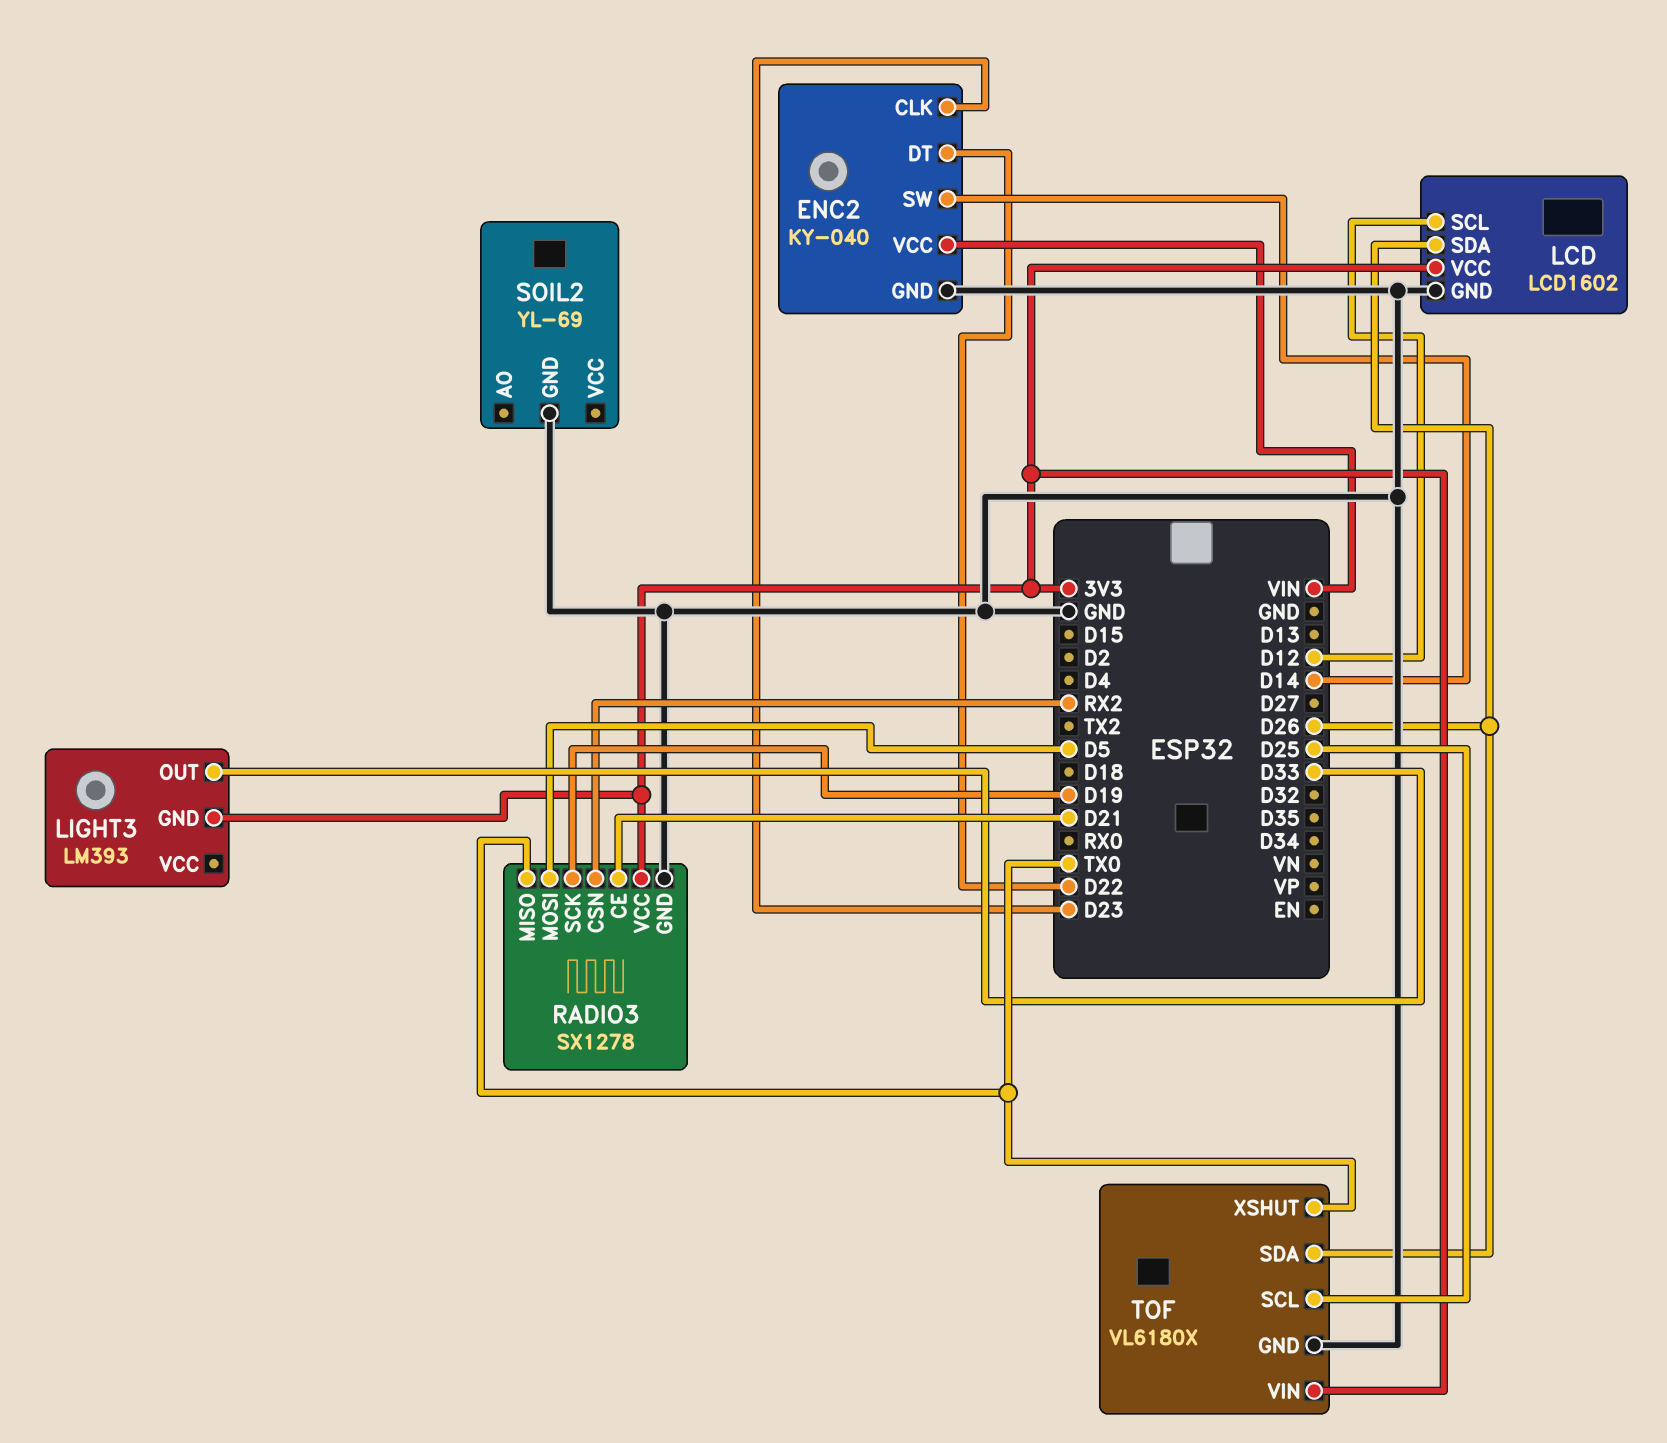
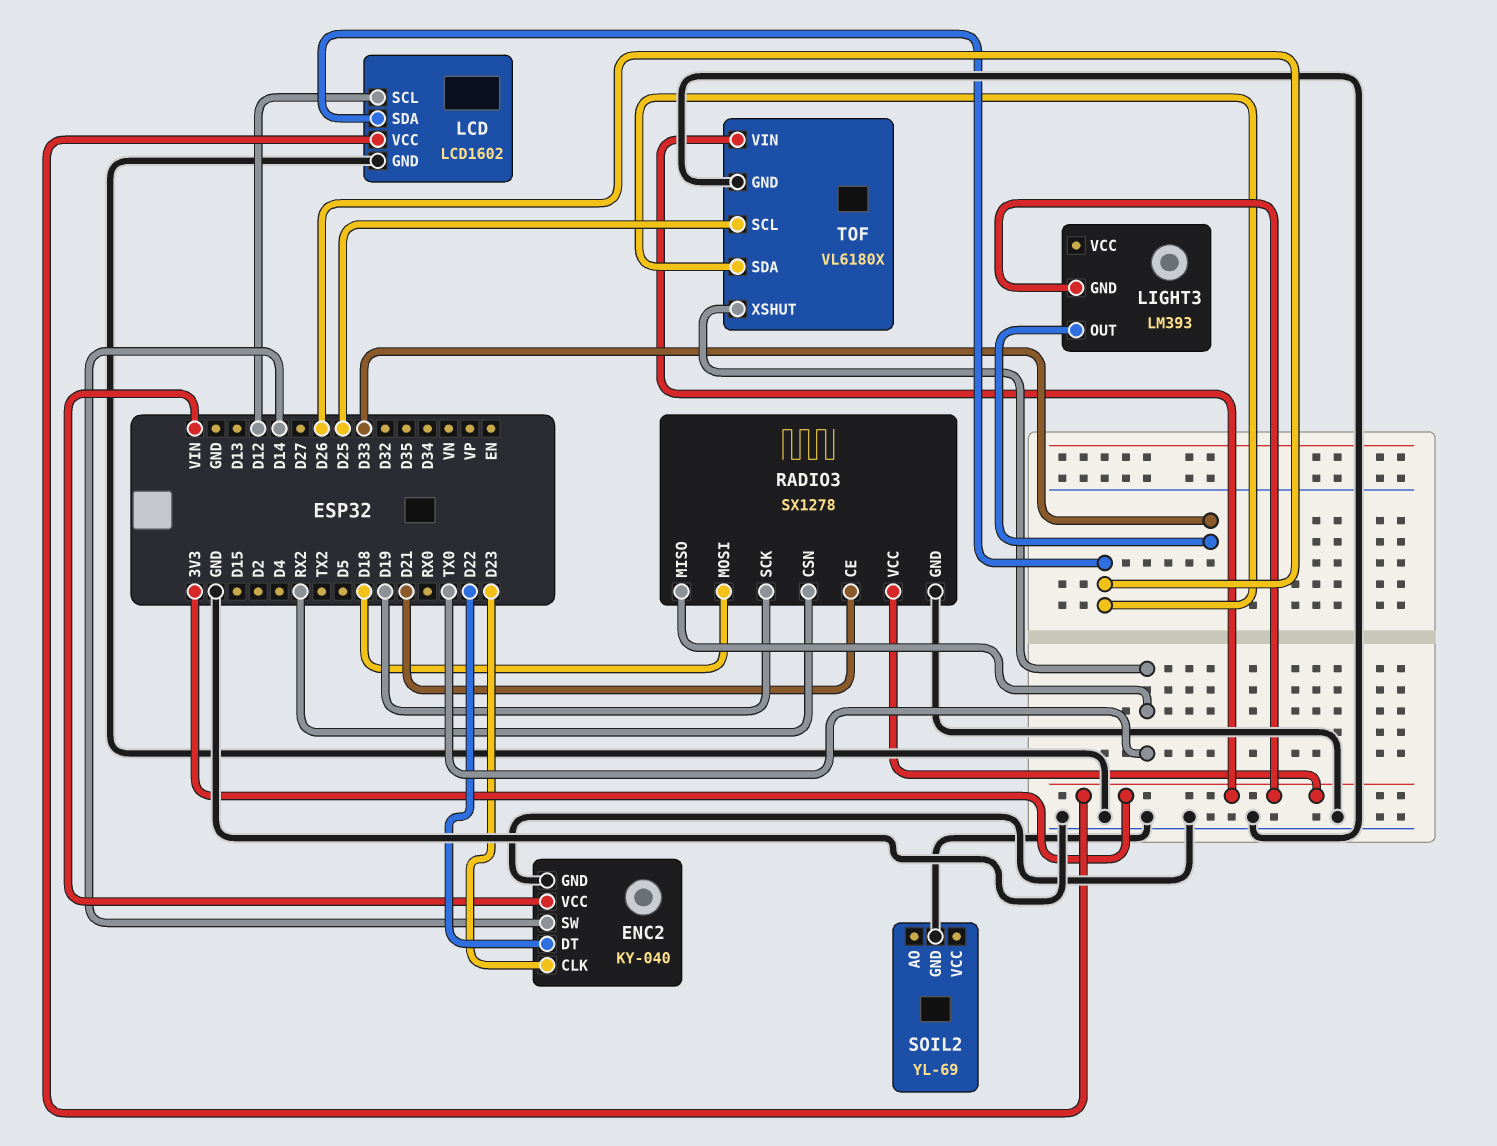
RADIO3 pin MOSI: D5 -> D18

